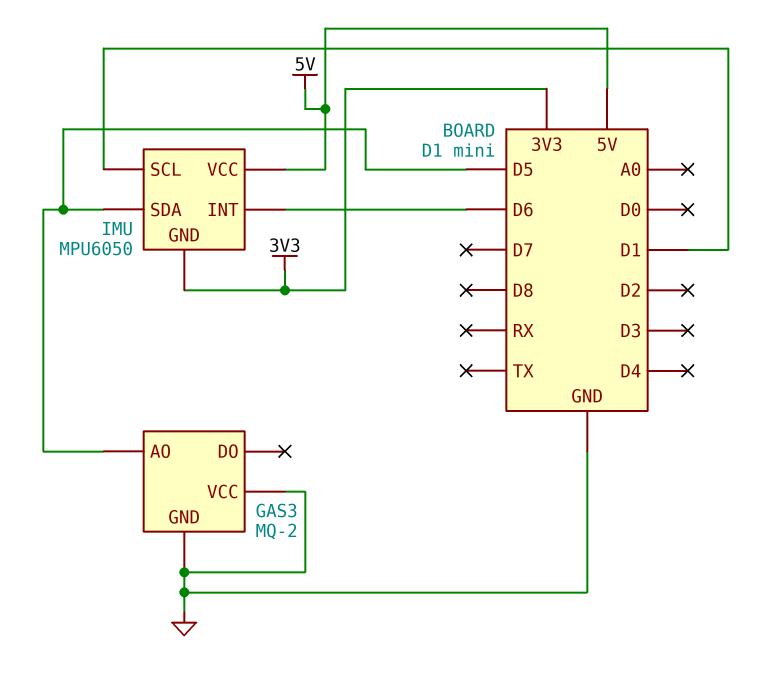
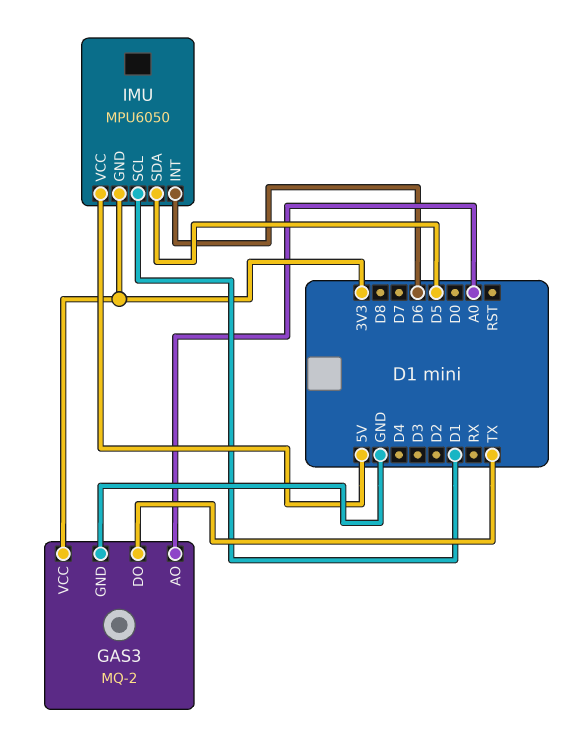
GAS3 pin AO: D5 -> A0
GAS3 pin DO: none -> TX
GAS3 pin VCC: GND -> 3V3

